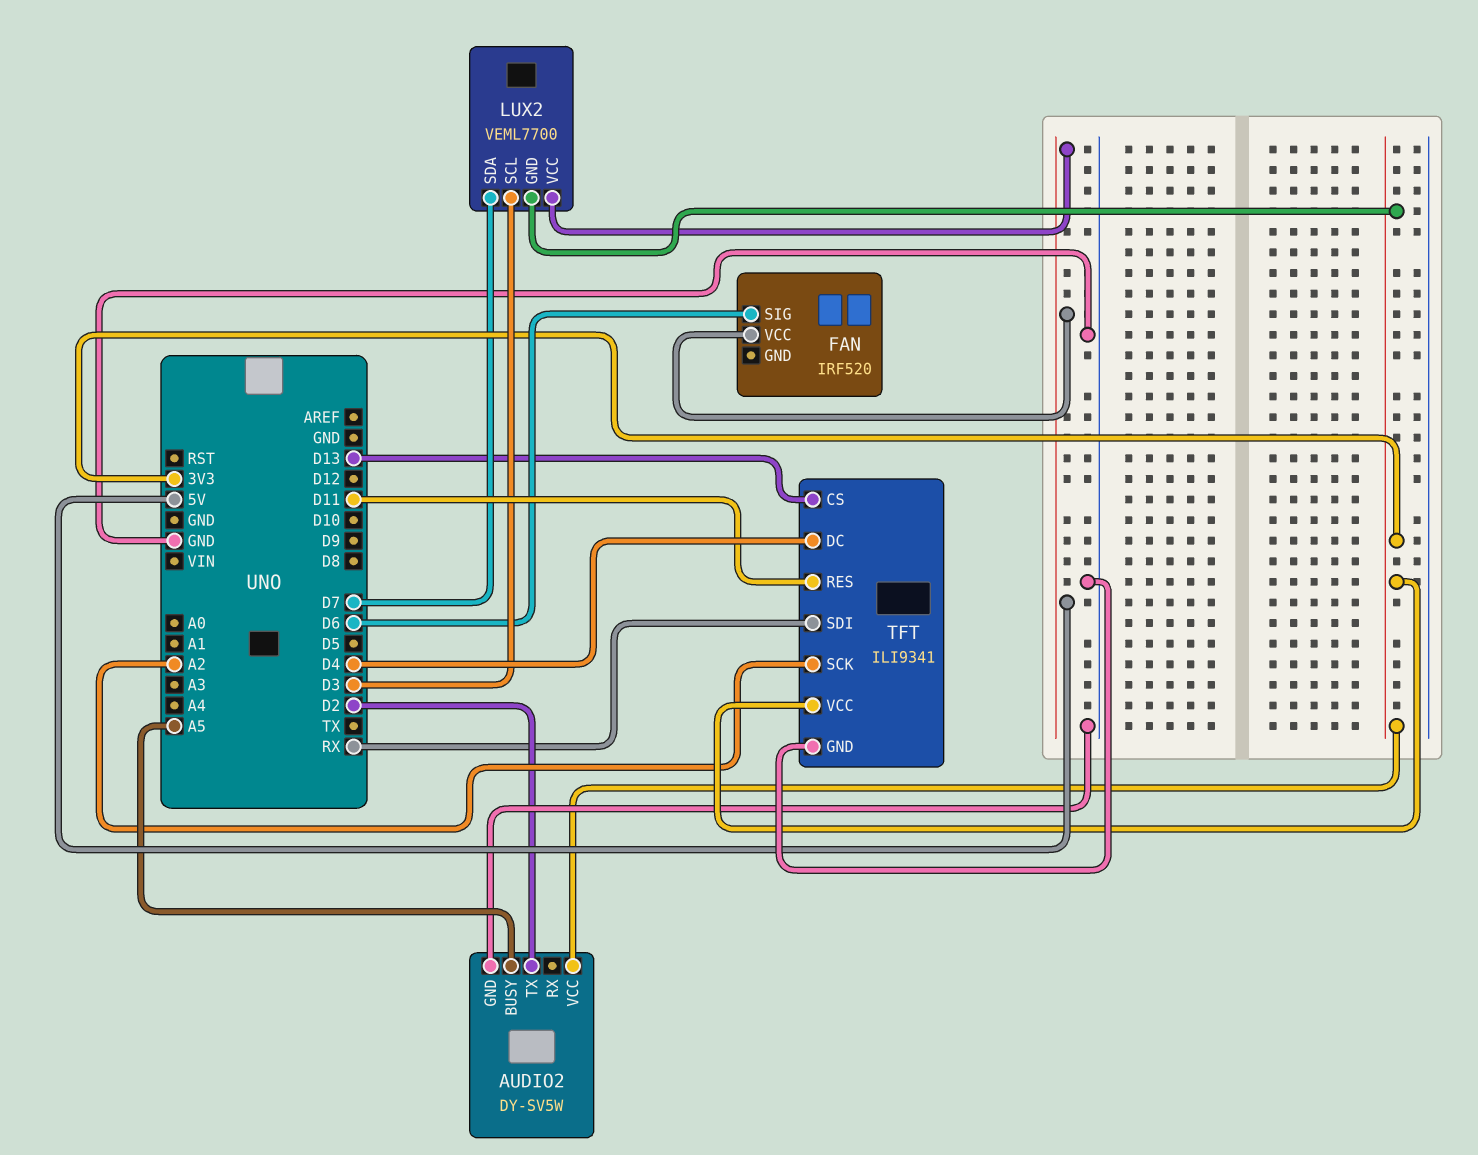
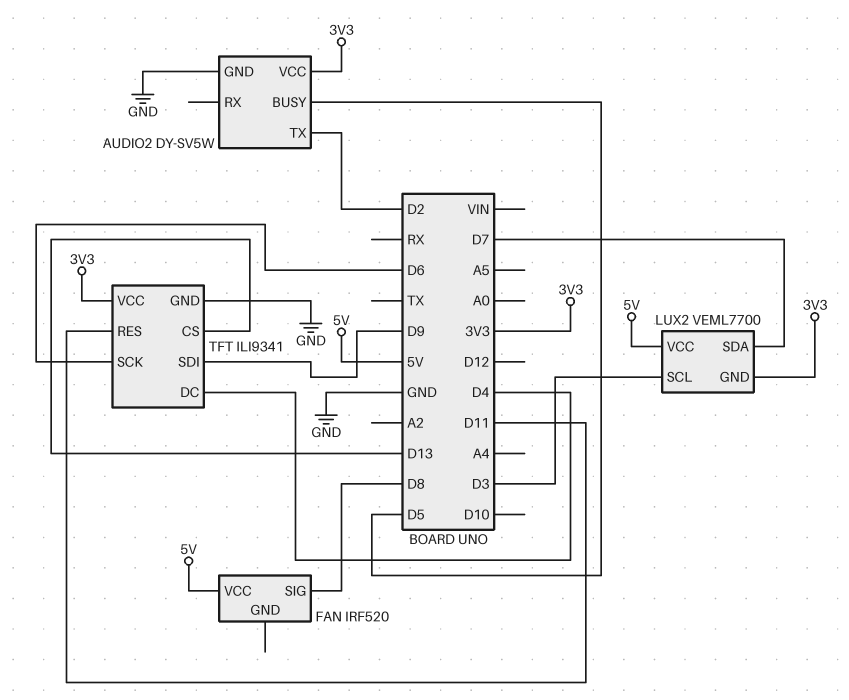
AUDIO2 pin BUSY: A5 -> D5
FAN pin SIG: D6 -> D8
TFT pin SCK: A2 -> D6
TFT pin SDI: RX -> D9

